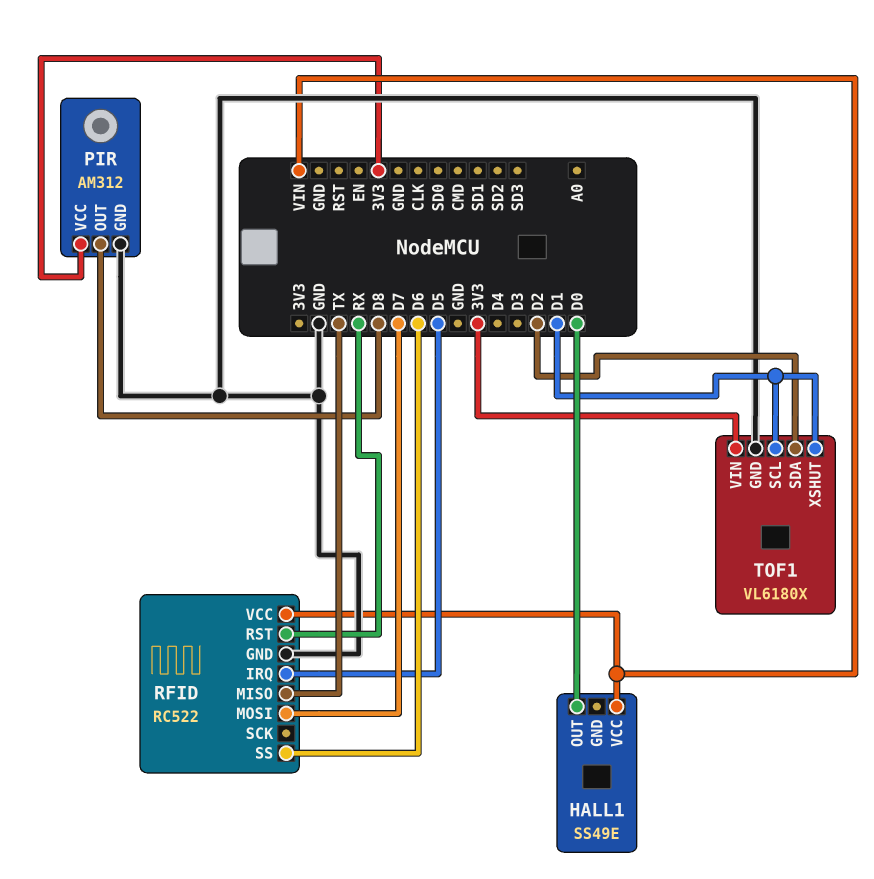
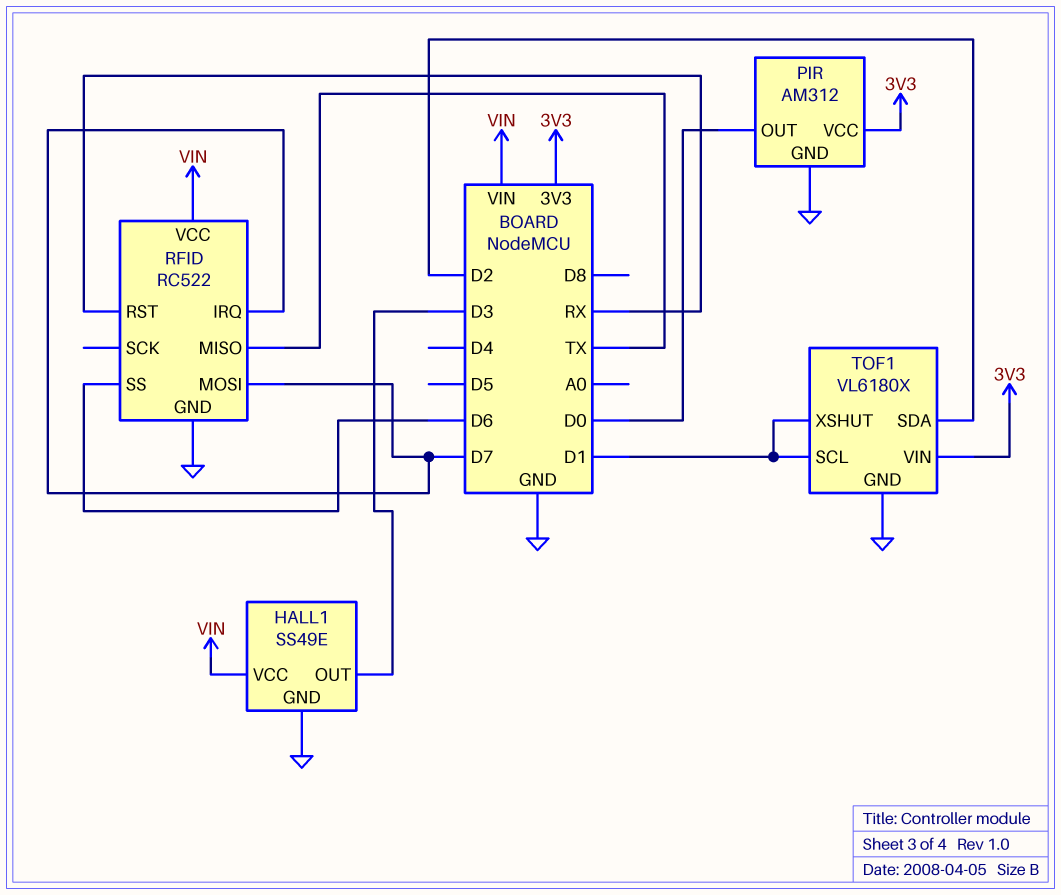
HALL1 pin GND: none -> GND
HALL1 pin OUT: D0 -> D3
PIR pin OUT: D8 -> D0
RFID pin IRQ: D5 -> D7

